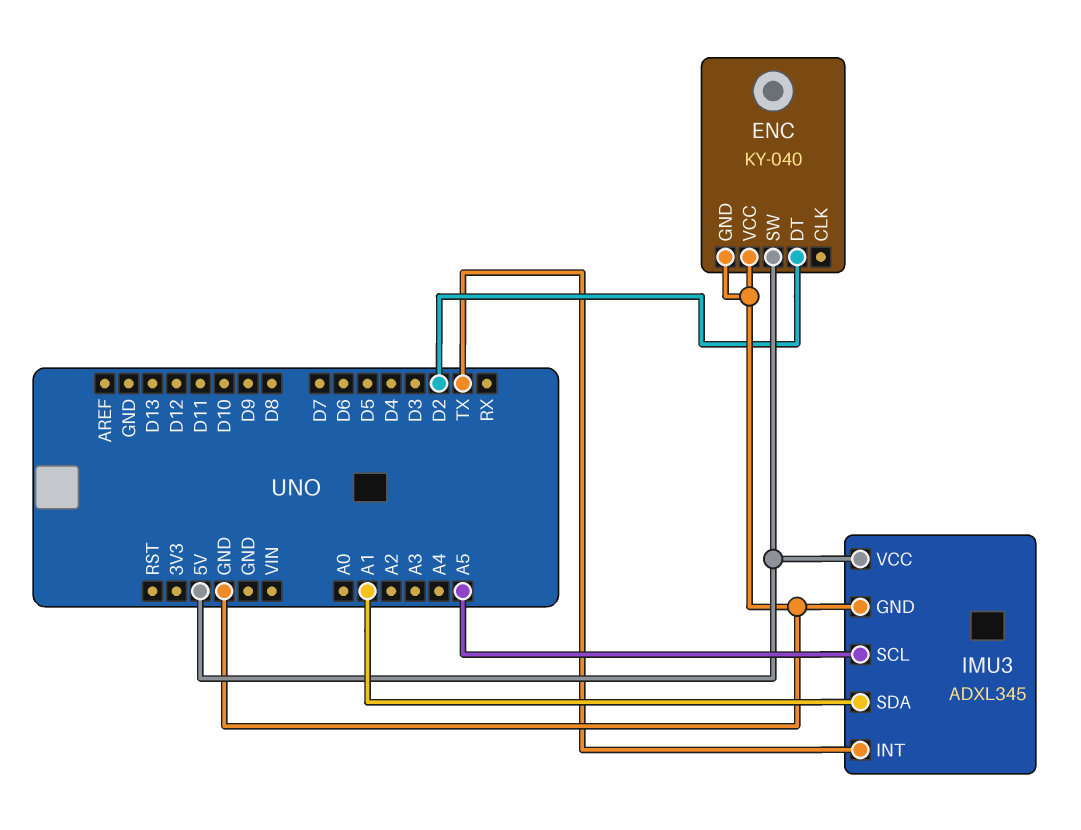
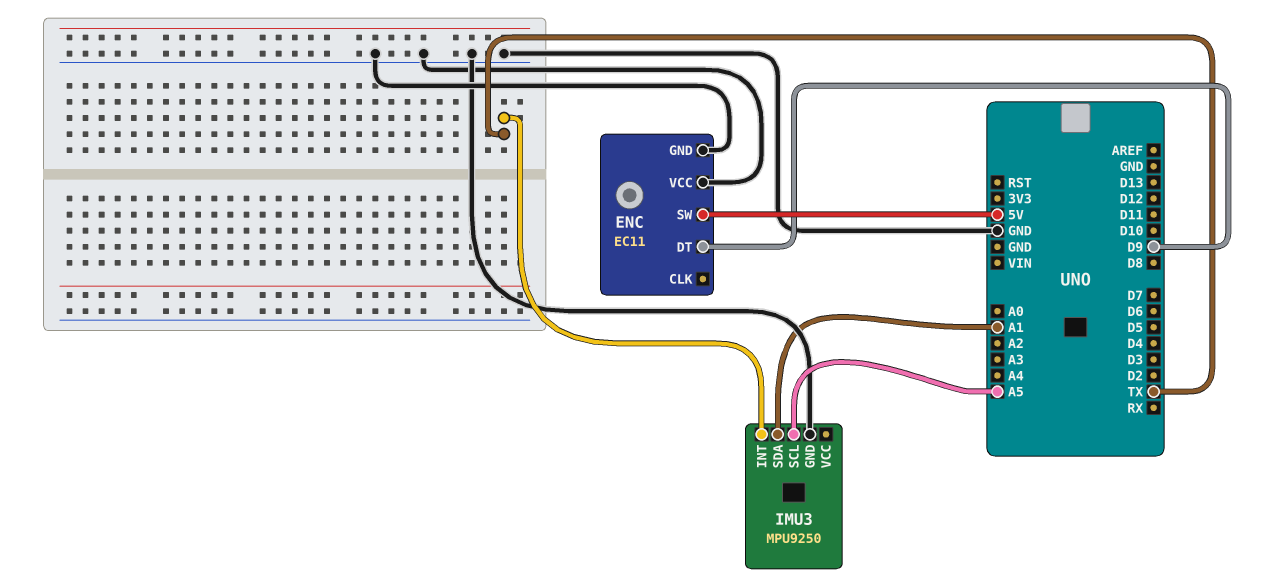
ENC: KY-040 -> EC11
ENC pin DT: D2 -> D9
IMU3: ADXL345 -> MPU9250
IMU3 pin VCC: 5V -> none

